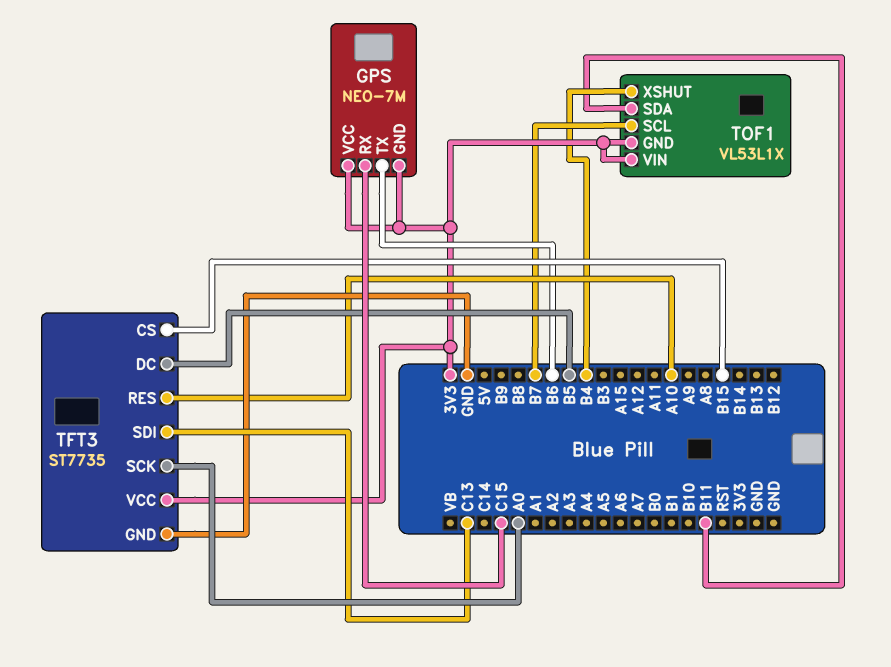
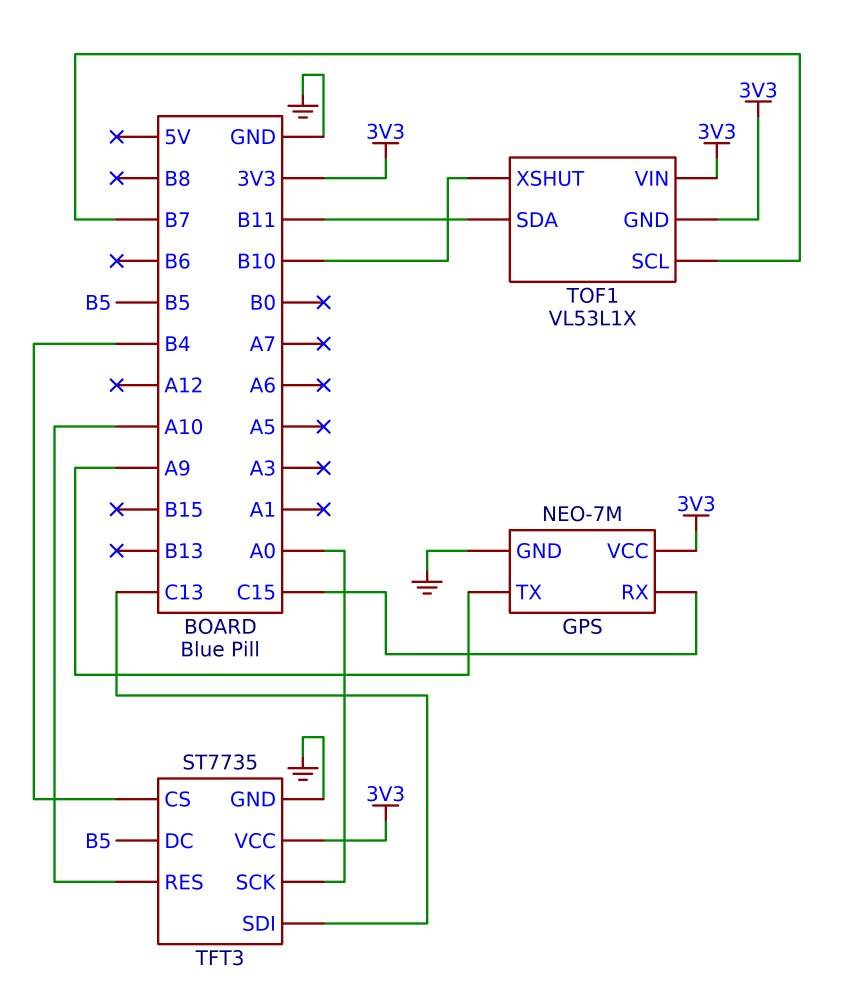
GPS pin GND: 3V3 -> GND
GPS pin TX: B6 -> A9
TFT3 pin CS: B15 -> B4
TOF1 pin XSHUT: B4 -> B10

